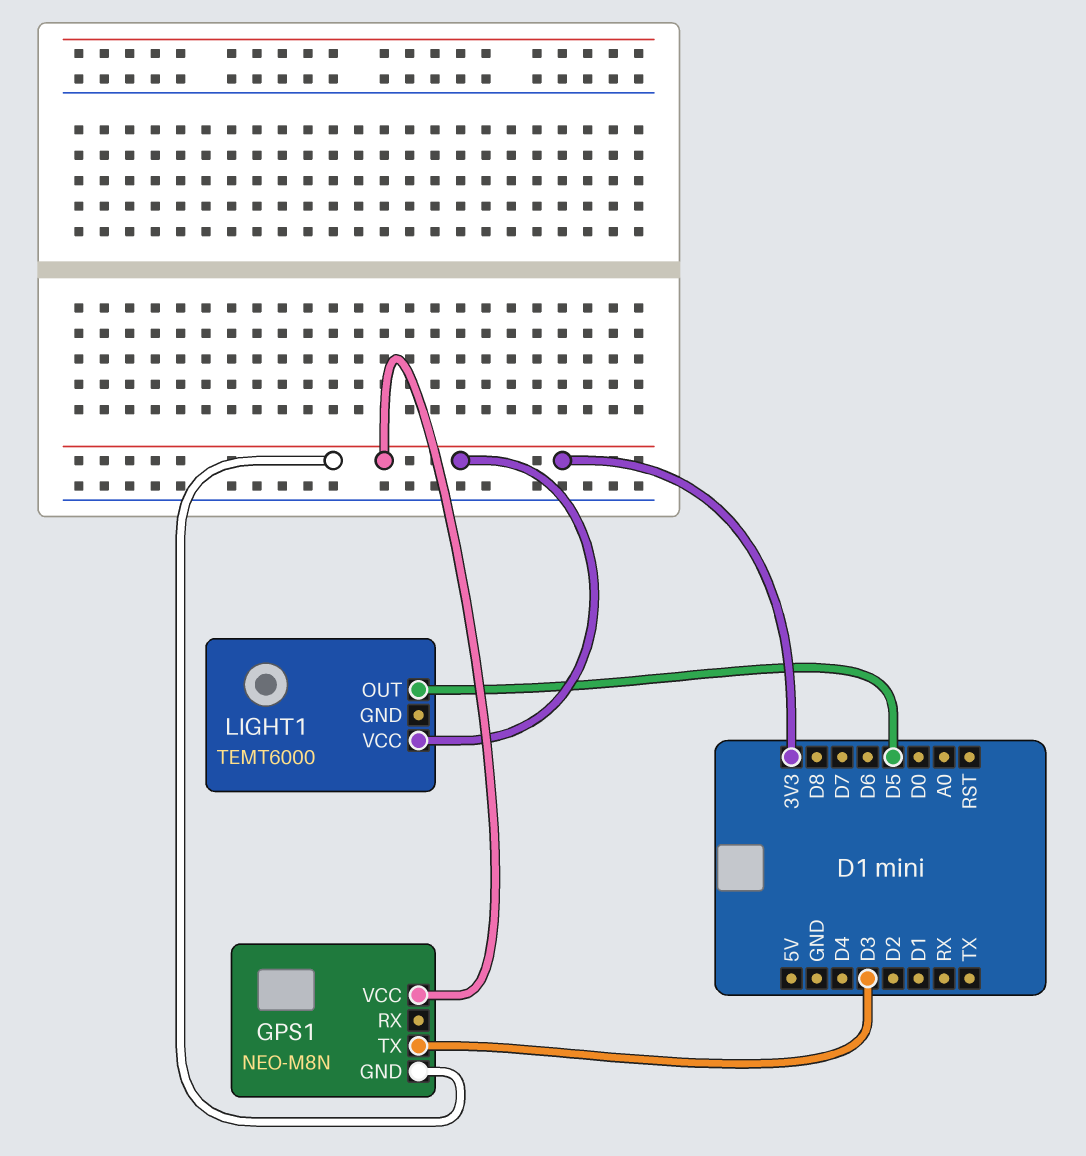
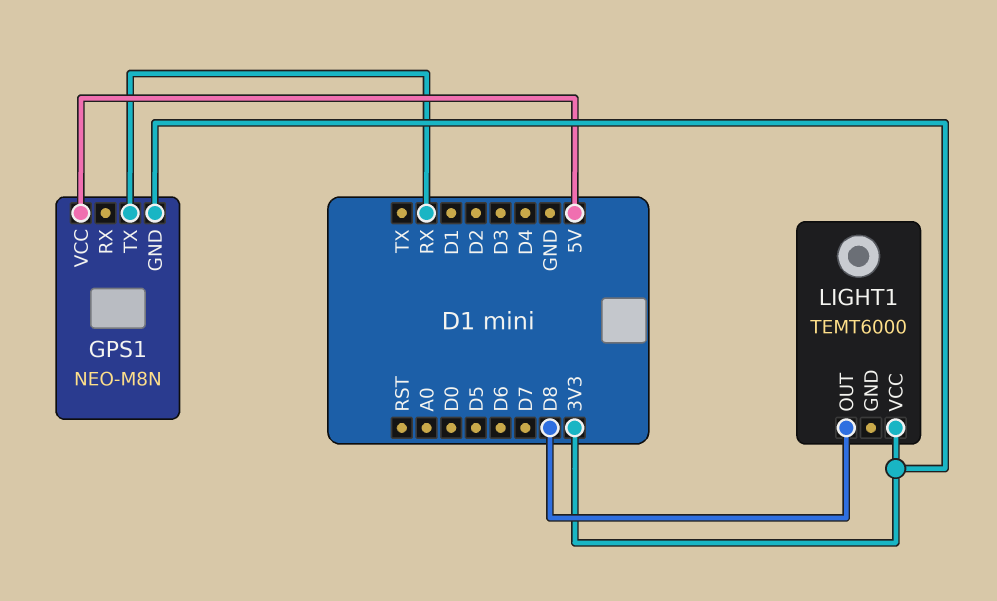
GPS1 pin TX: D3 -> RX
GPS1 pin VCC: 3V3 -> 5V
LIGHT1 pin OUT: D5 -> D8

